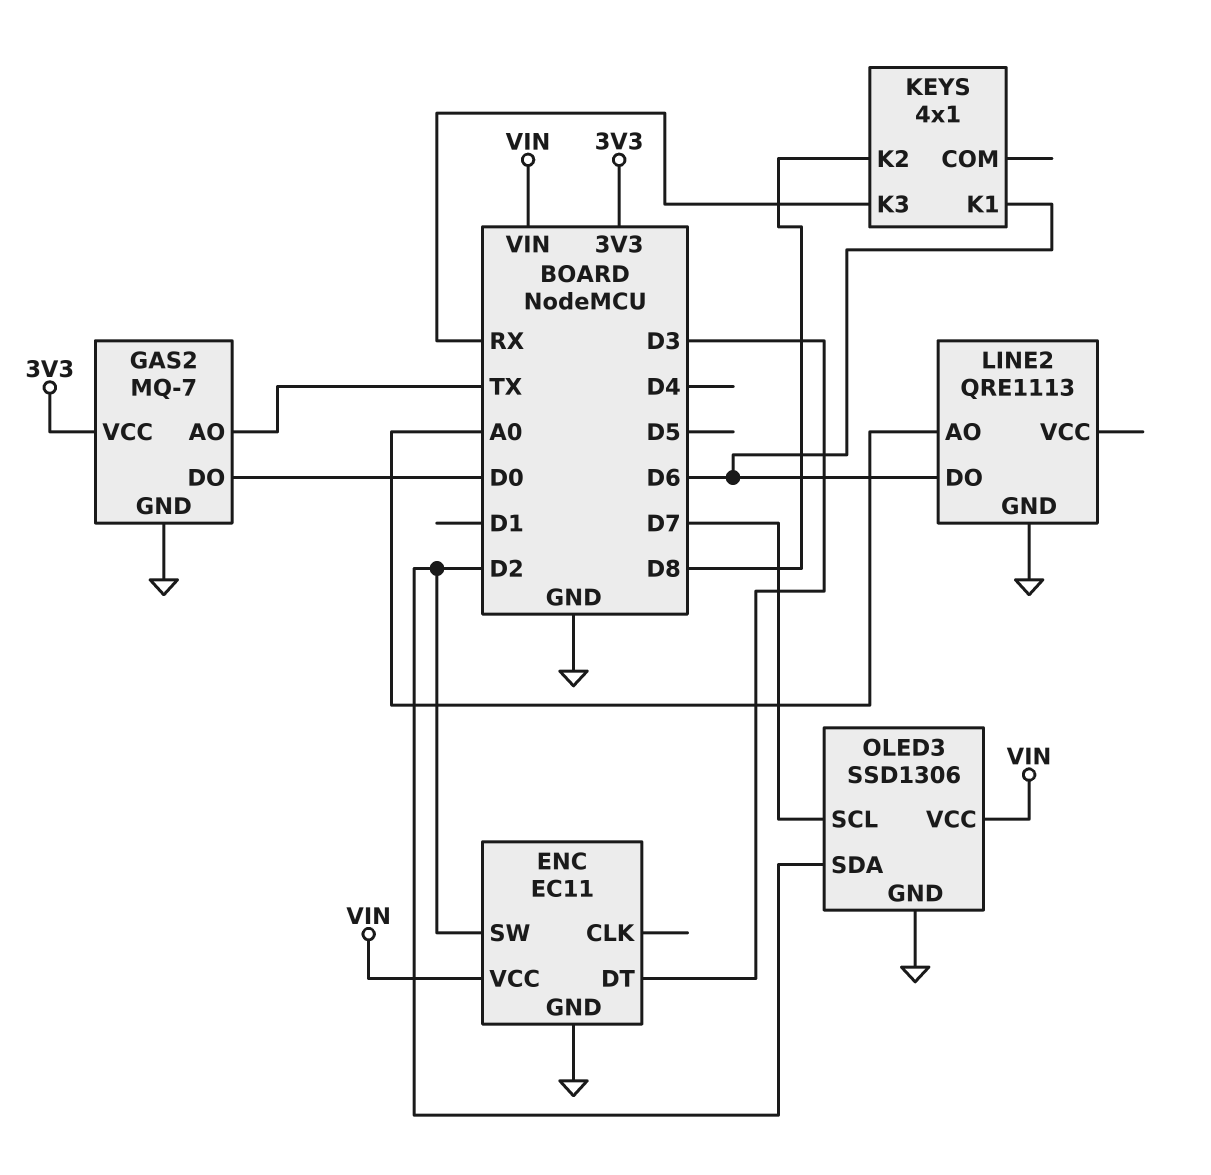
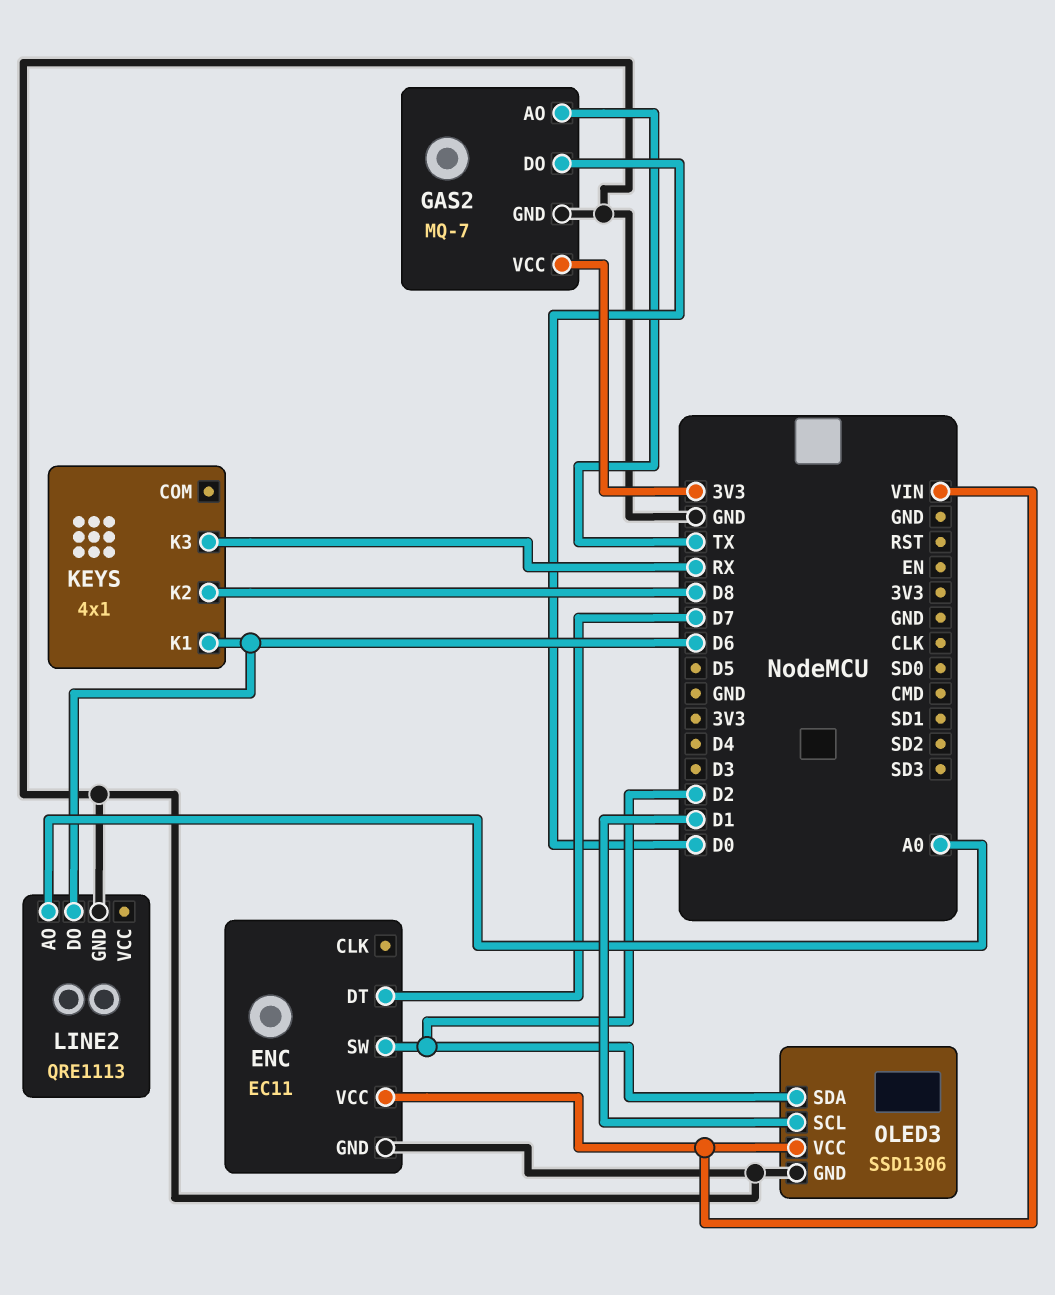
ENC pin DT: D3 -> D7
OLED3 pin SCL: D7 -> D1

